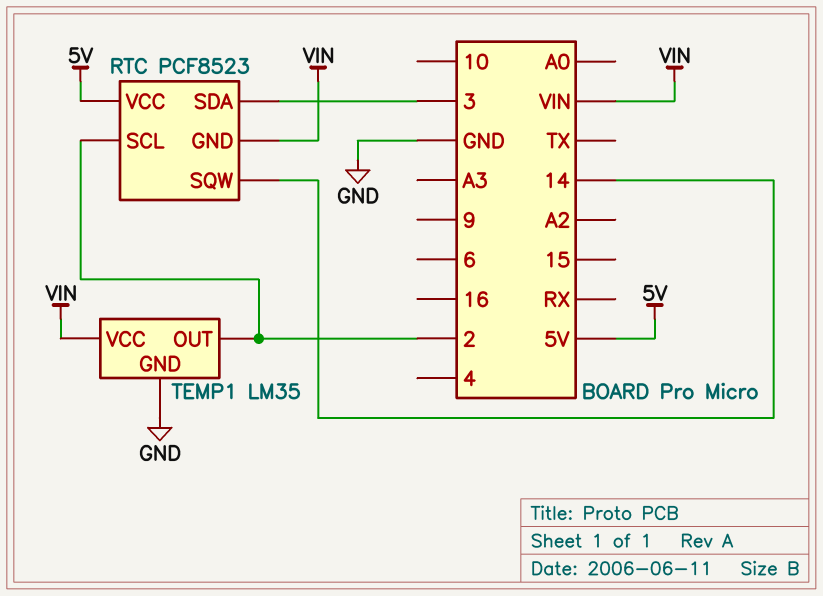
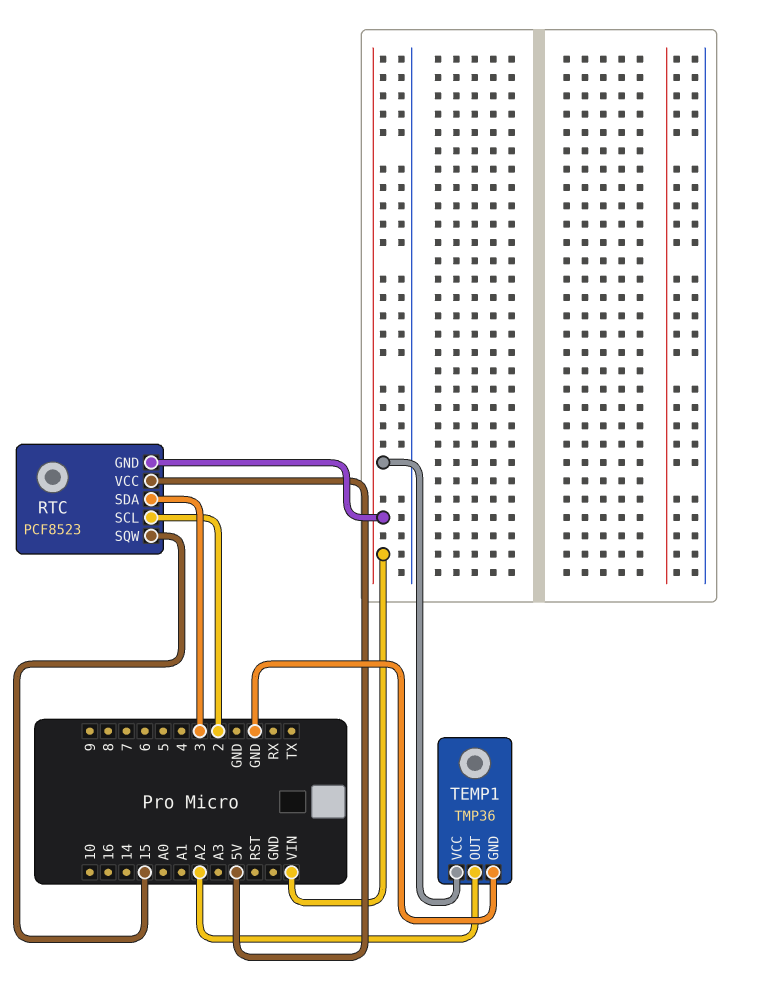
RTC pin SQW: 14 -> 15
TEMP1: LM35 -> TMP36
TEMP1 pin OUT: 2 -> A2

